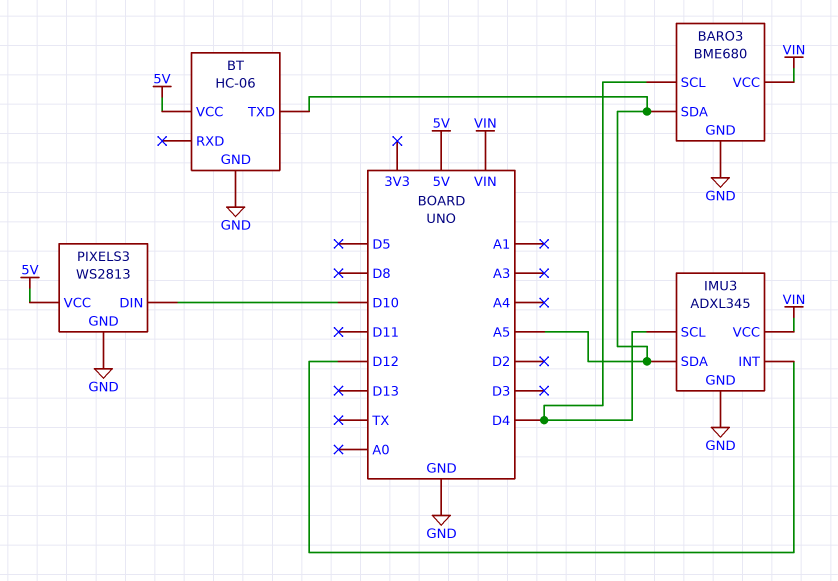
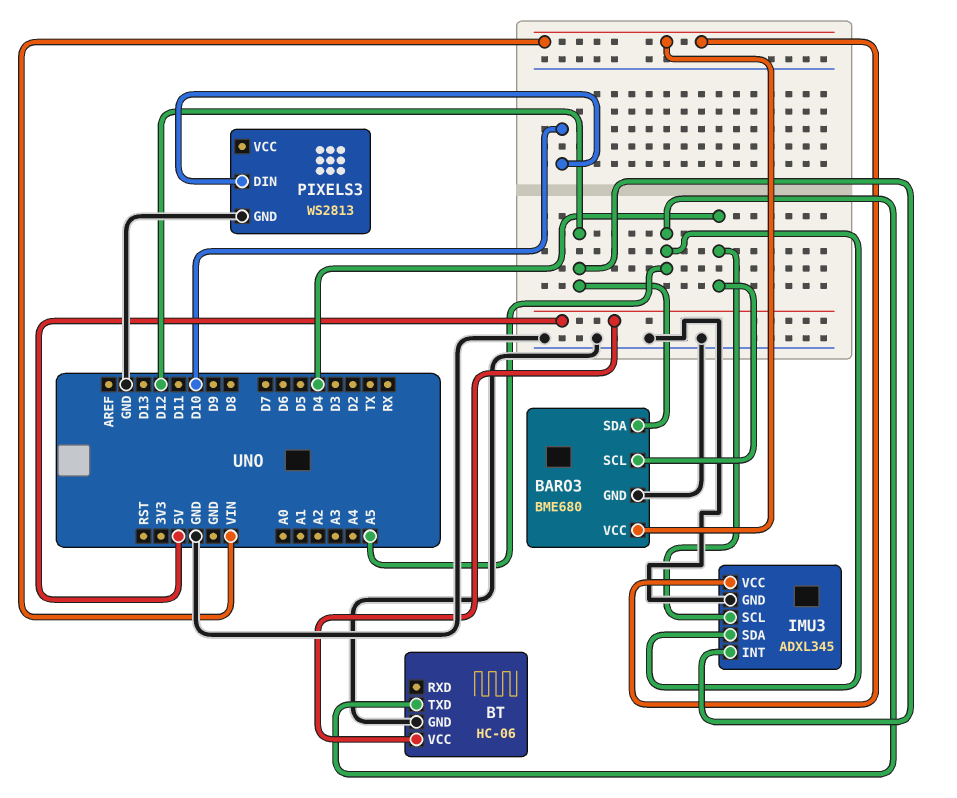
BARO3 pin SDA: A5 -> D12
PIXELS3 pin VCC: 5V -> none

